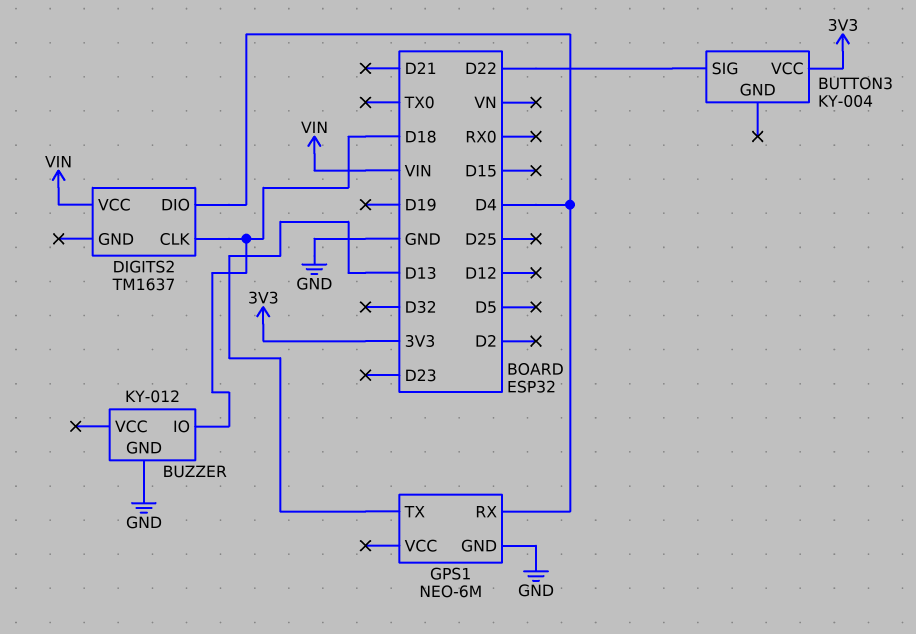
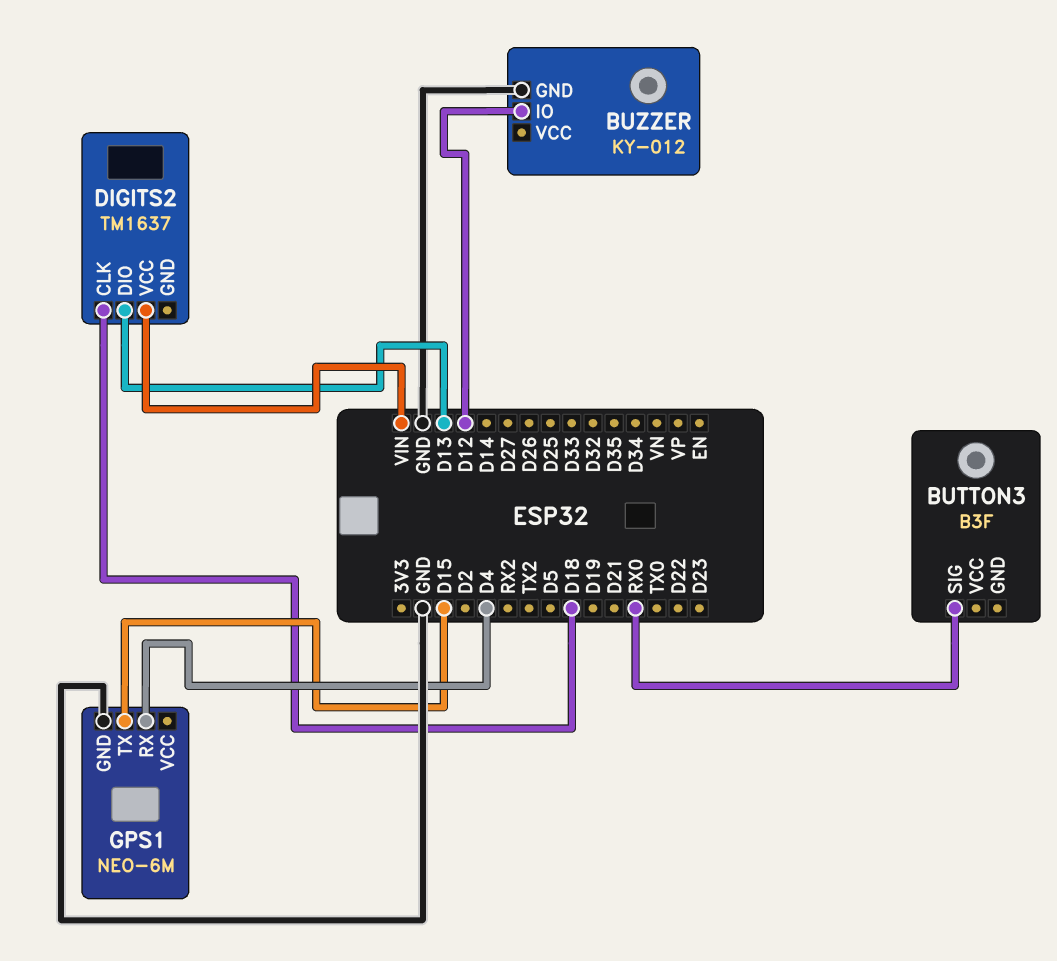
BUTTON3: KY-004 -> B3F
BUTTON3 pin SIG: D22 -> RX0
BUTTON3 pin VCC: 3V3 -> none
BUZZER pin IO: D18 -> D12
DIGITS2 pin DIO: D4 -> D13
GPS1 pin TX: D13 -> D15

